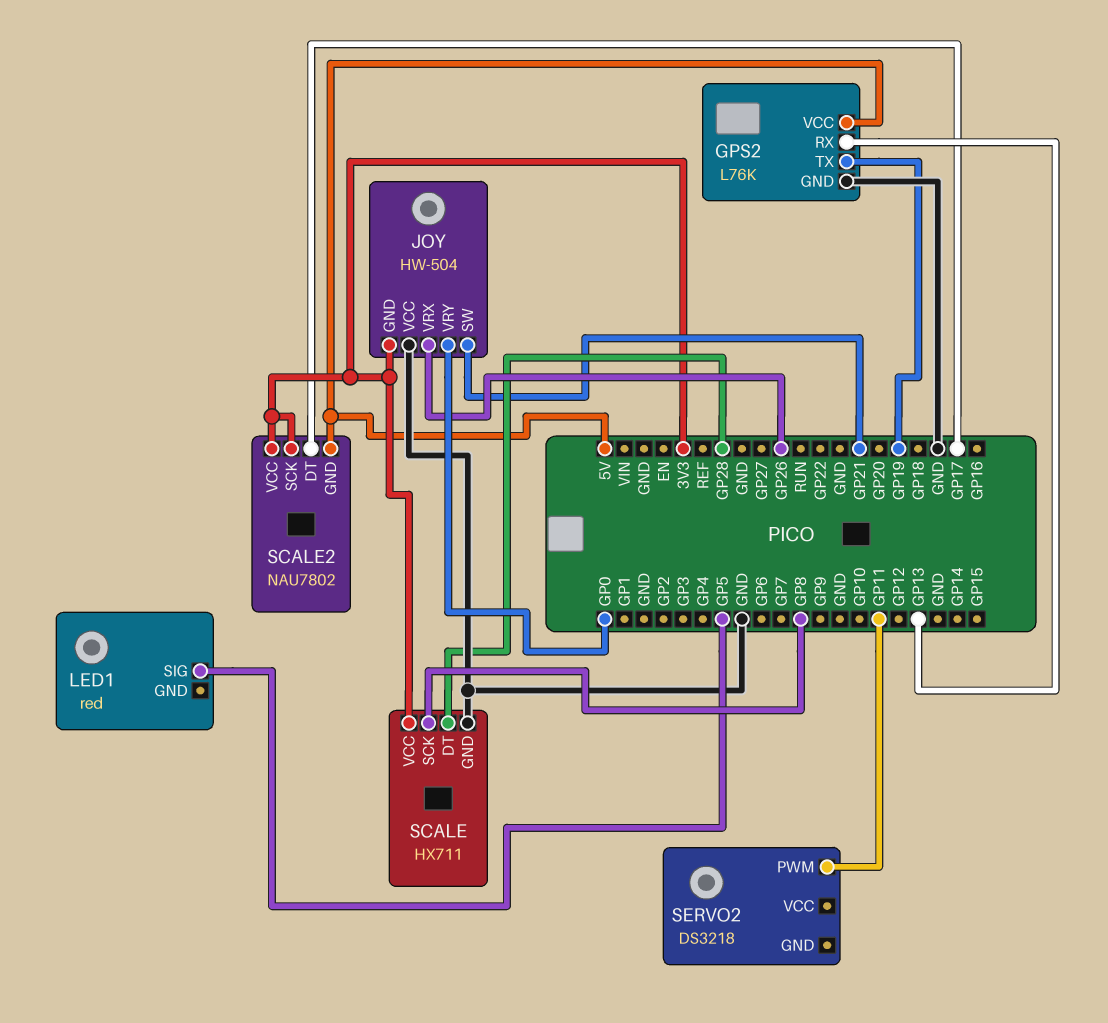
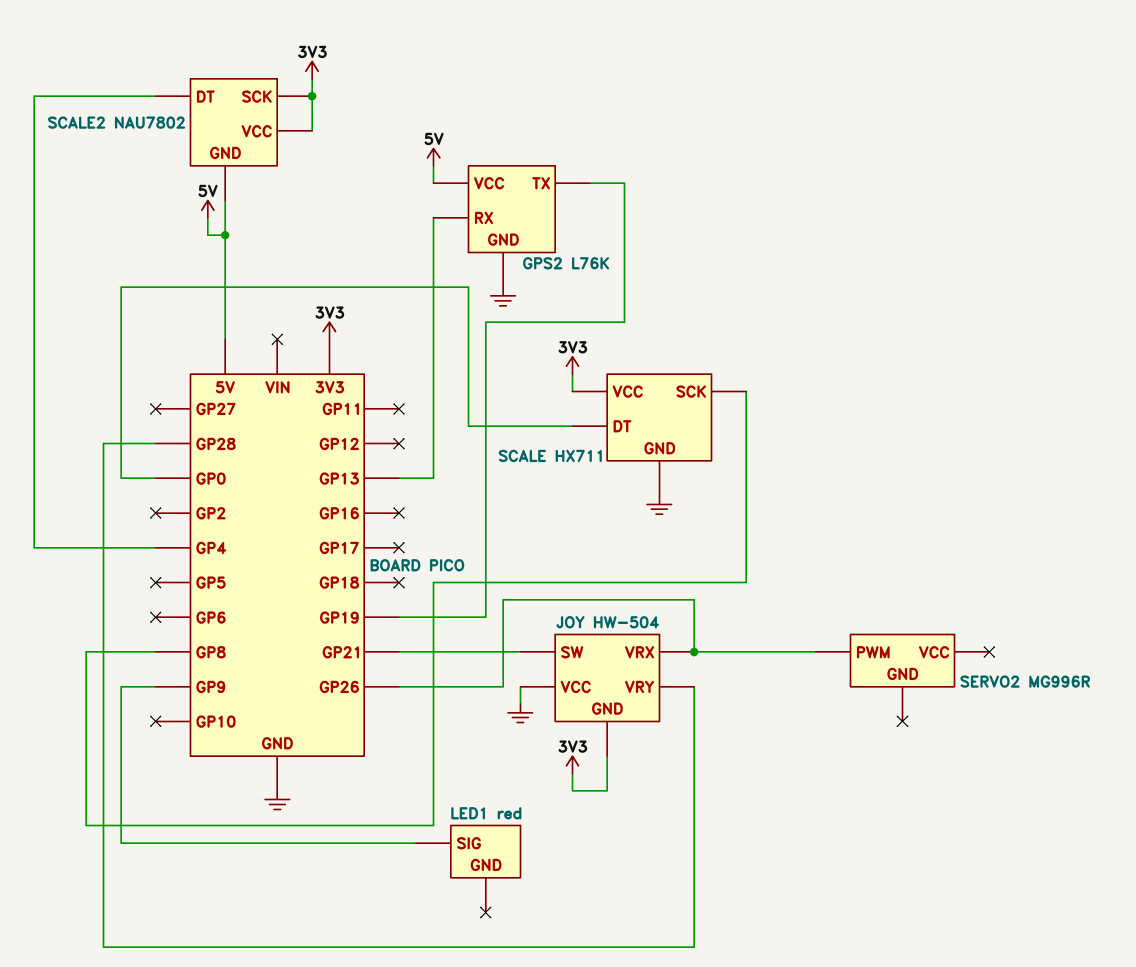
JOY pin VRY: GP0 -> GP28
LED1 pin SIG: GP5 -> GP9
SCALE pin DT: GP28 -> GP0
SCALE2 pin DT: GP17 -> GP4
SERVO2: DS3218 -> MG996R
SERVO2 pin PWM: GP11 -> GP26

